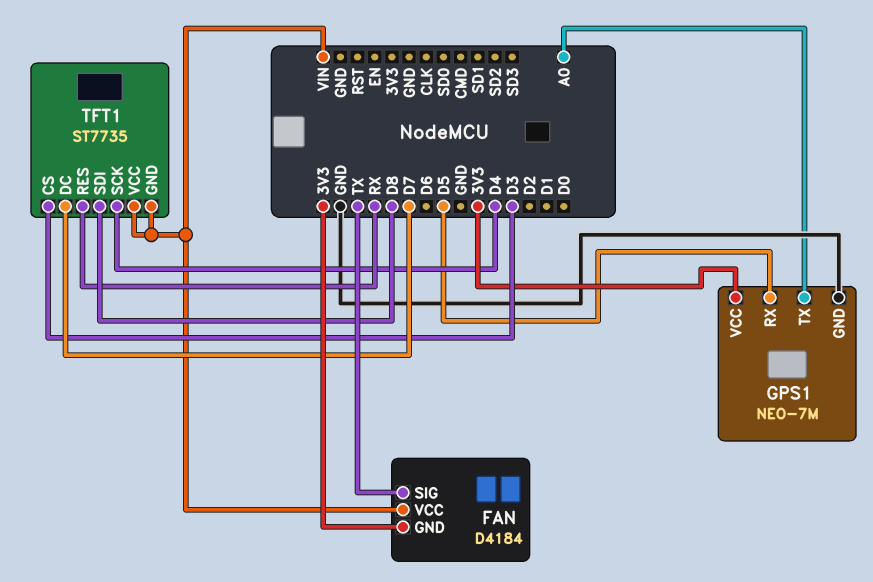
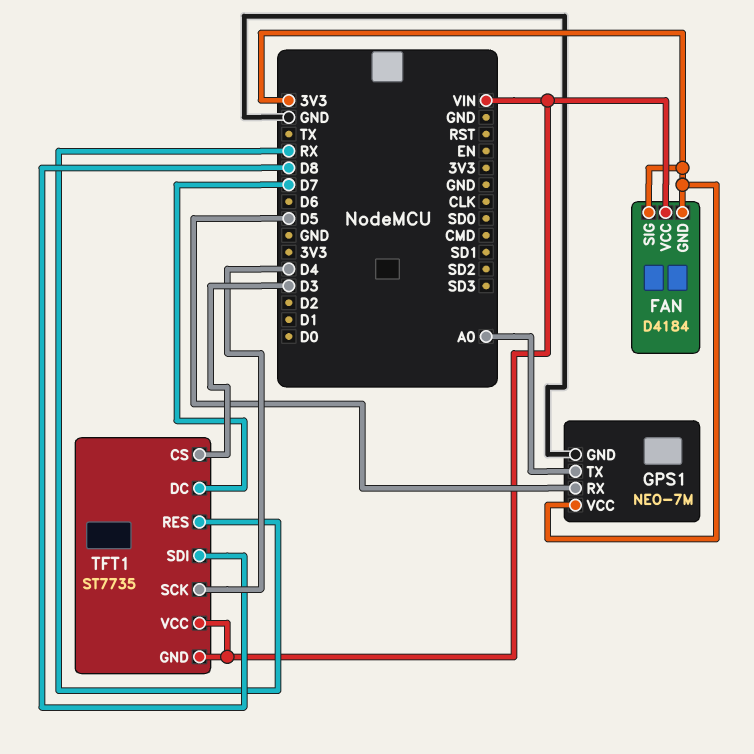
FAN pin SIG: TX -> 3V3

